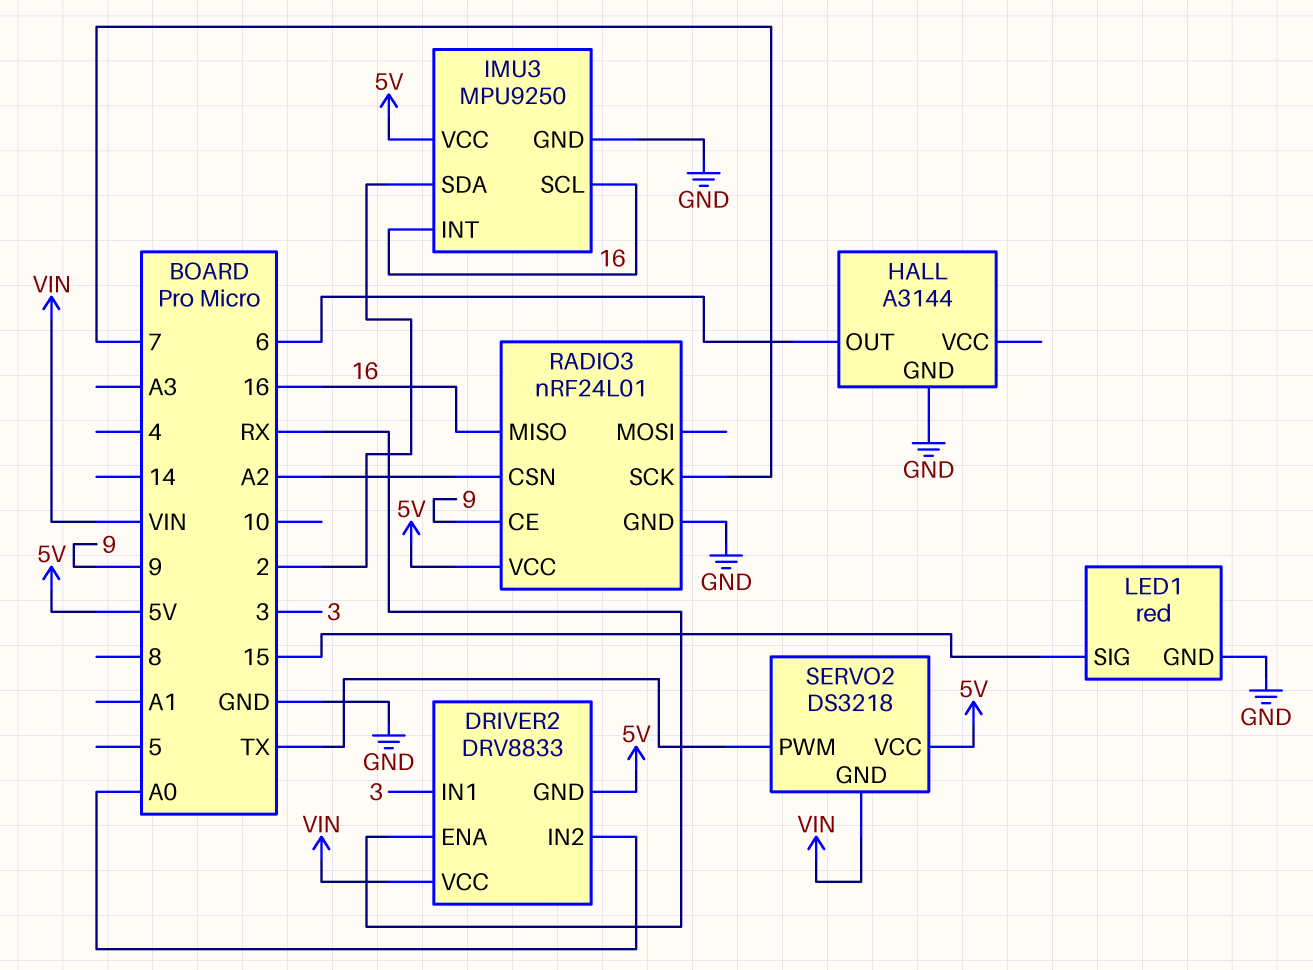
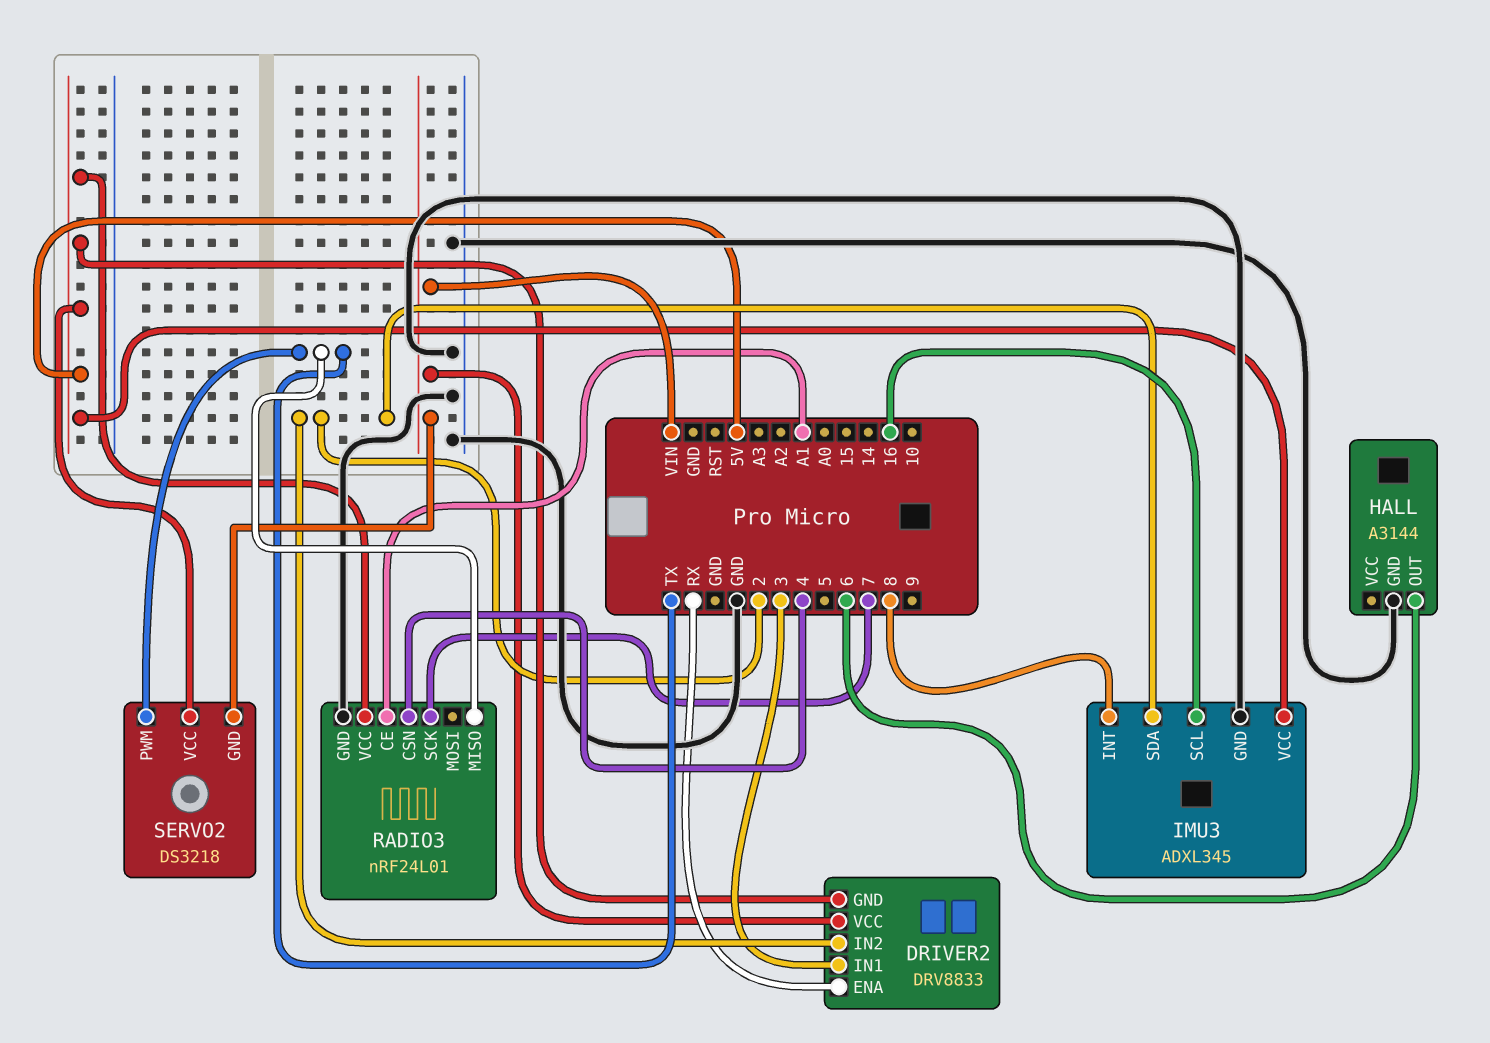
DRIVER2 pin IN2: A0 -> 2
IMU3: MPU9250 -> ADXL345
IMU3 pin INT: 16 -> 8
LED1: red -> none
LED1 pin GND: GND -> none
LED1 pin SIG: 15 -> none
RADIO3 pin CE: 9 -> A1
RADIO3 pin CSN: A2 -> 4
RADIO3 pin MISO: 16 -> TX

